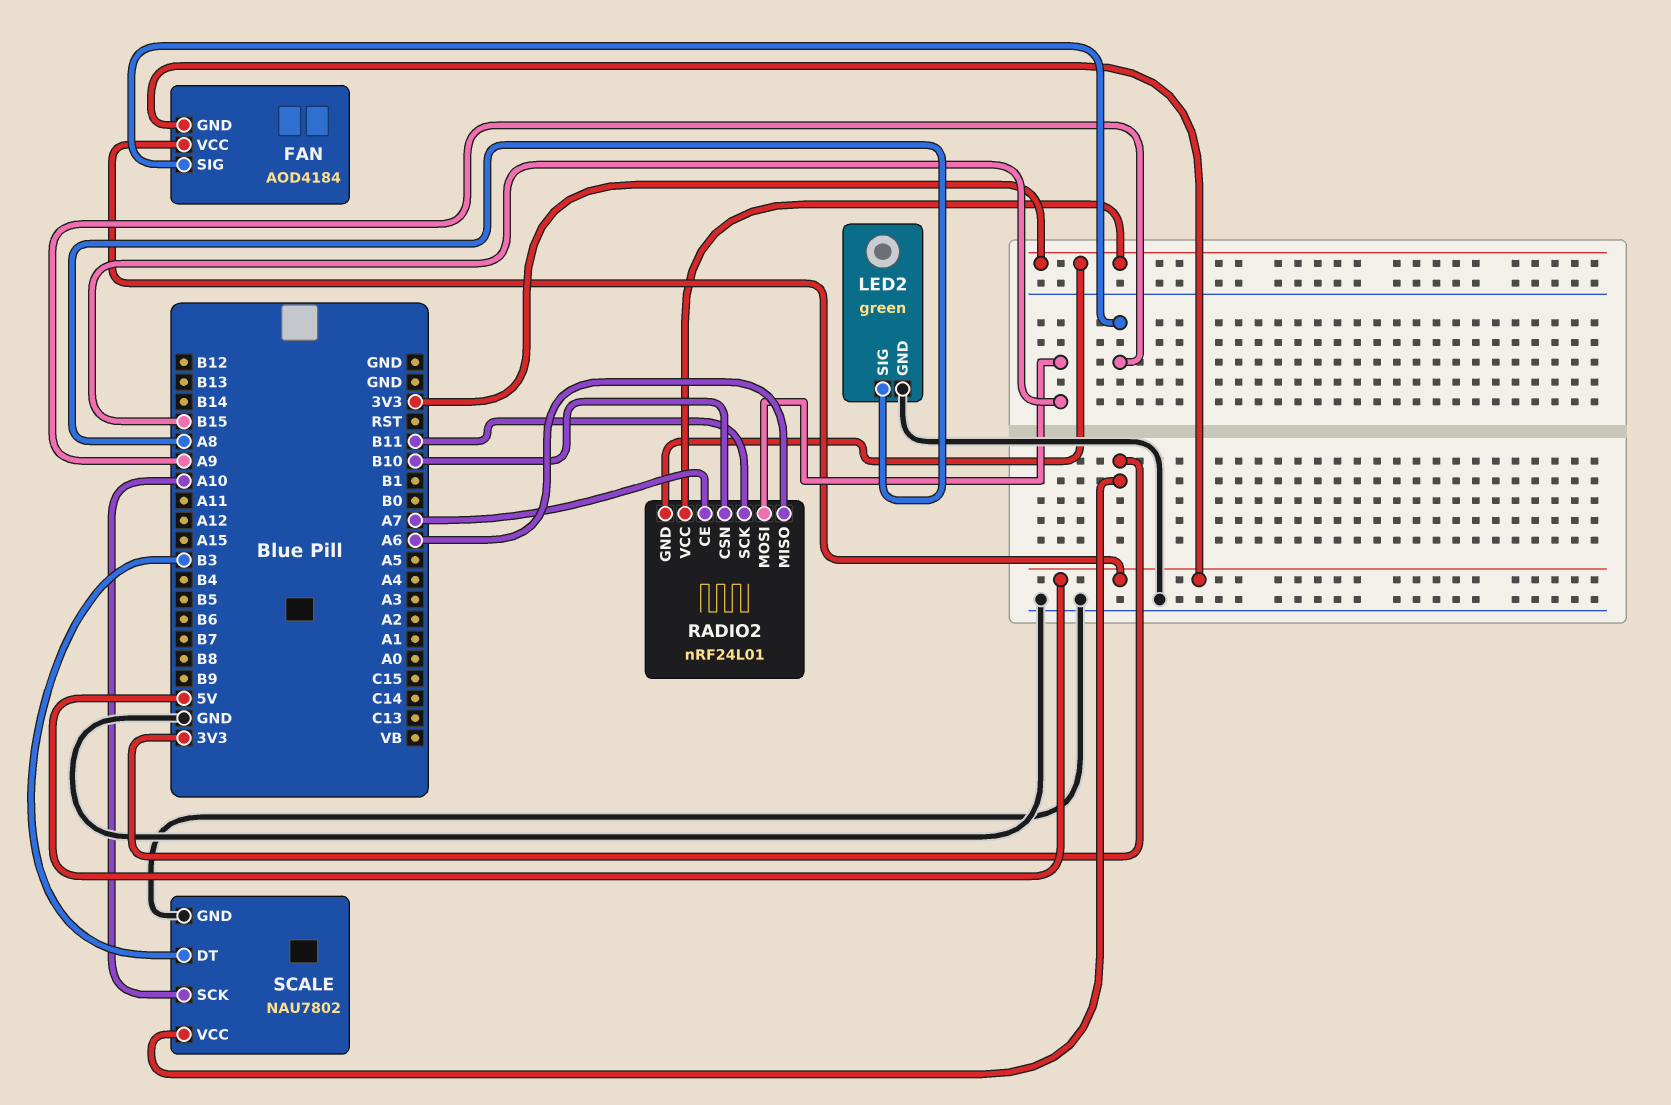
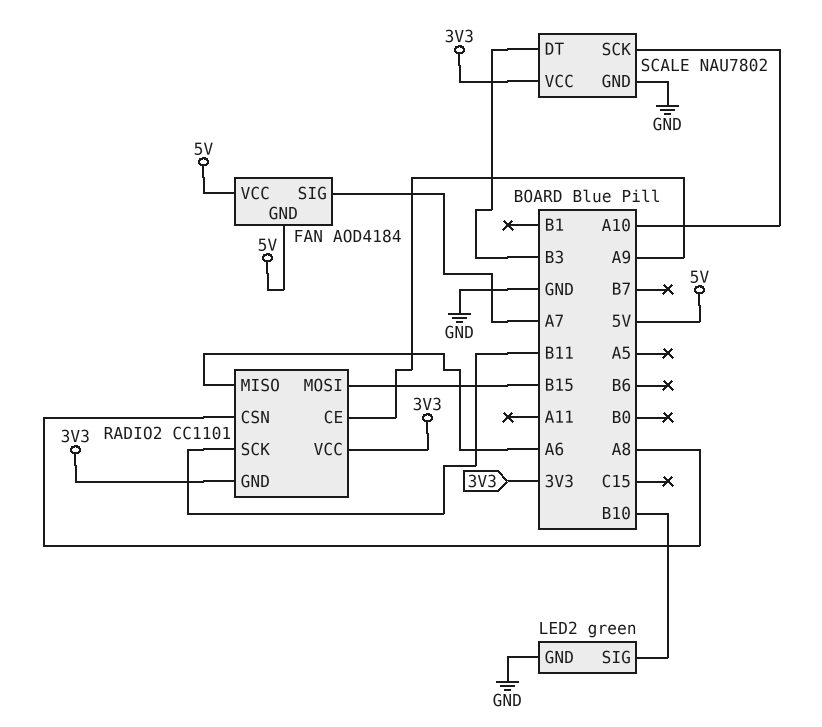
FAN pin SIG: A9 -> A7
LED2 pin SIG: A8 -> B10
RADIO2: nRF24L01 -> CC1101
RADIO2 pin CE: A7 -> A9
RADIO2 pin CSN: B10 -> A8

